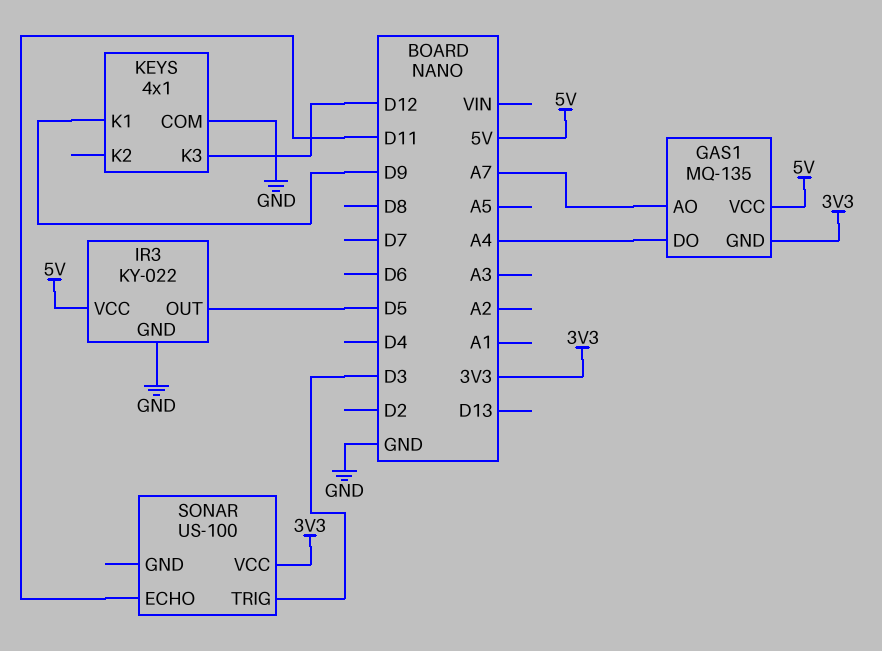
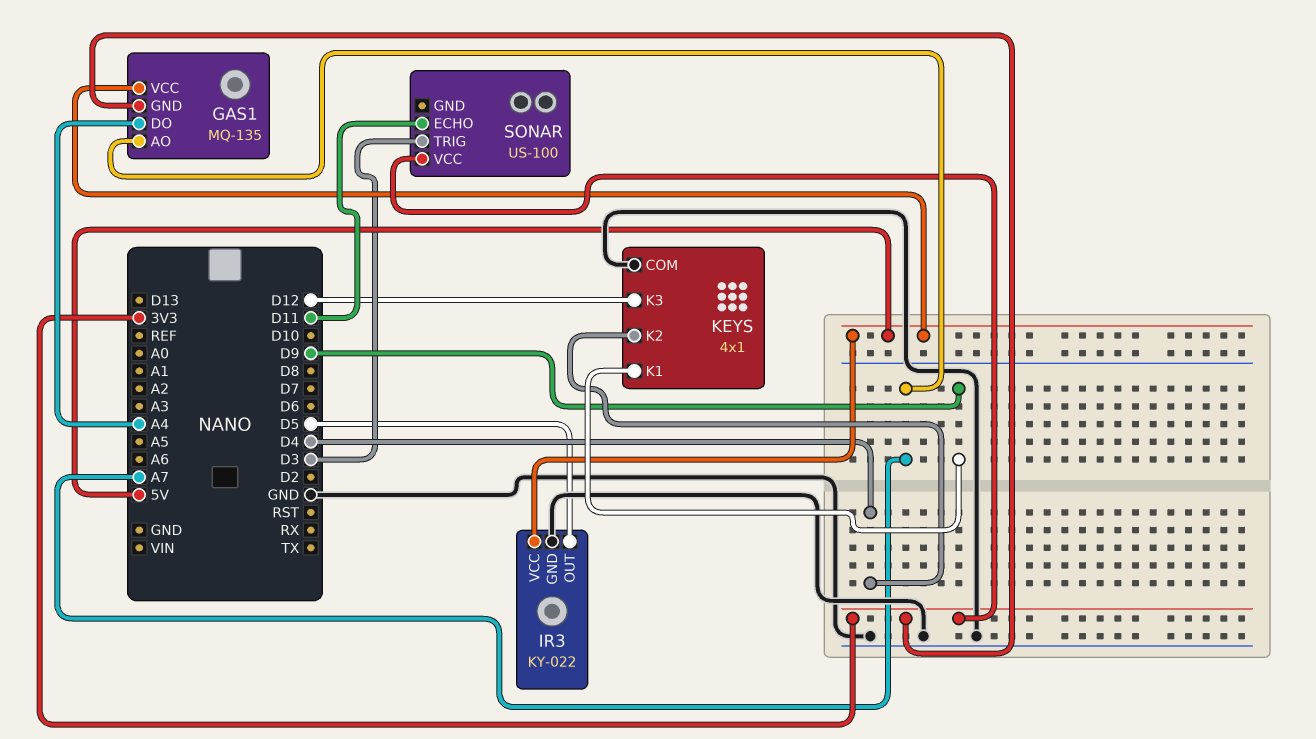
KEYS pin K2: none -> D4

